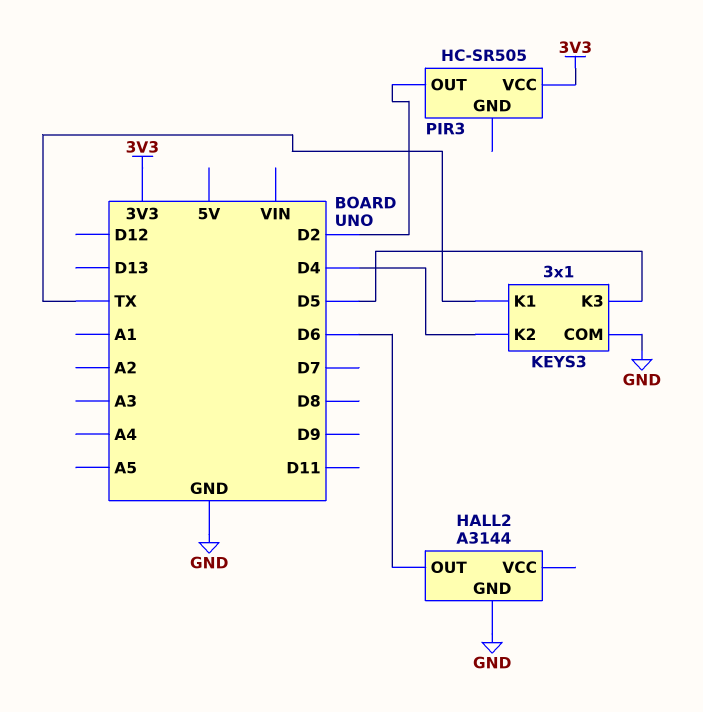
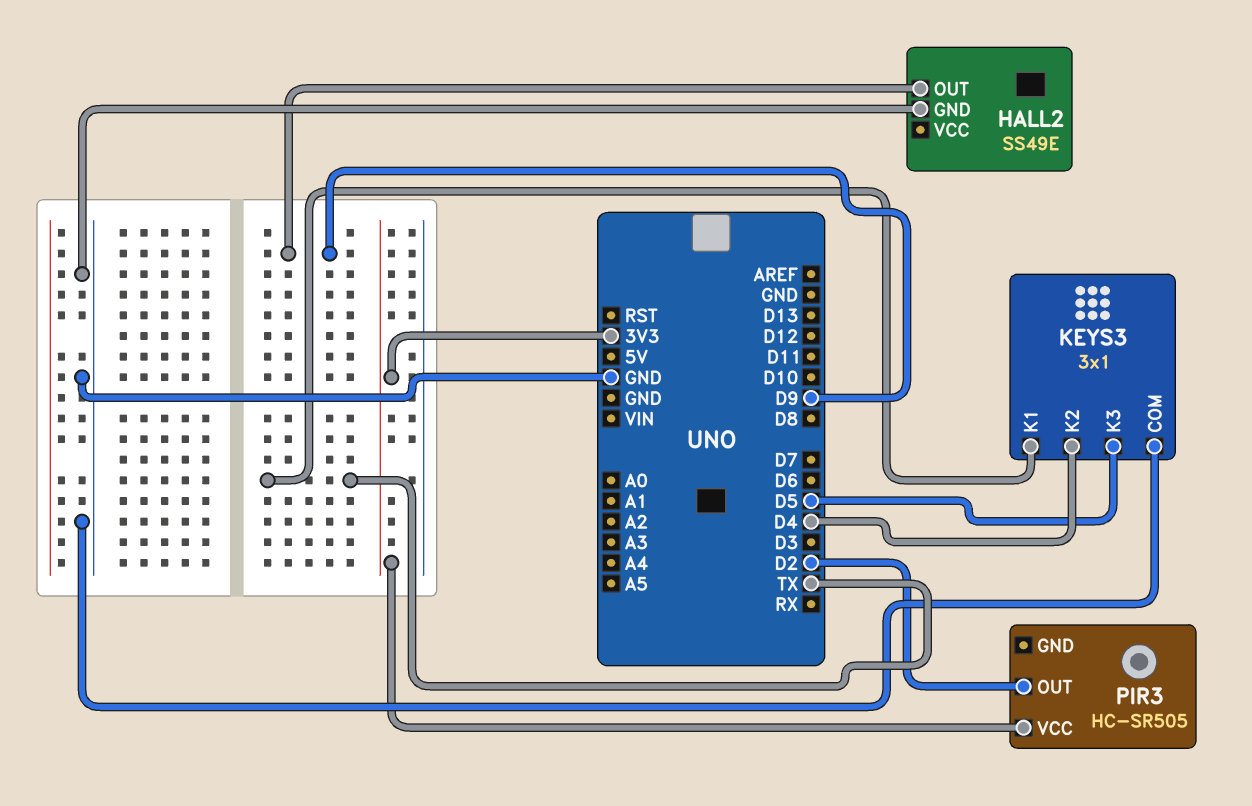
HALL2: A3144 -> SS49E
HALL2 pin OUT: D6 -> D9

